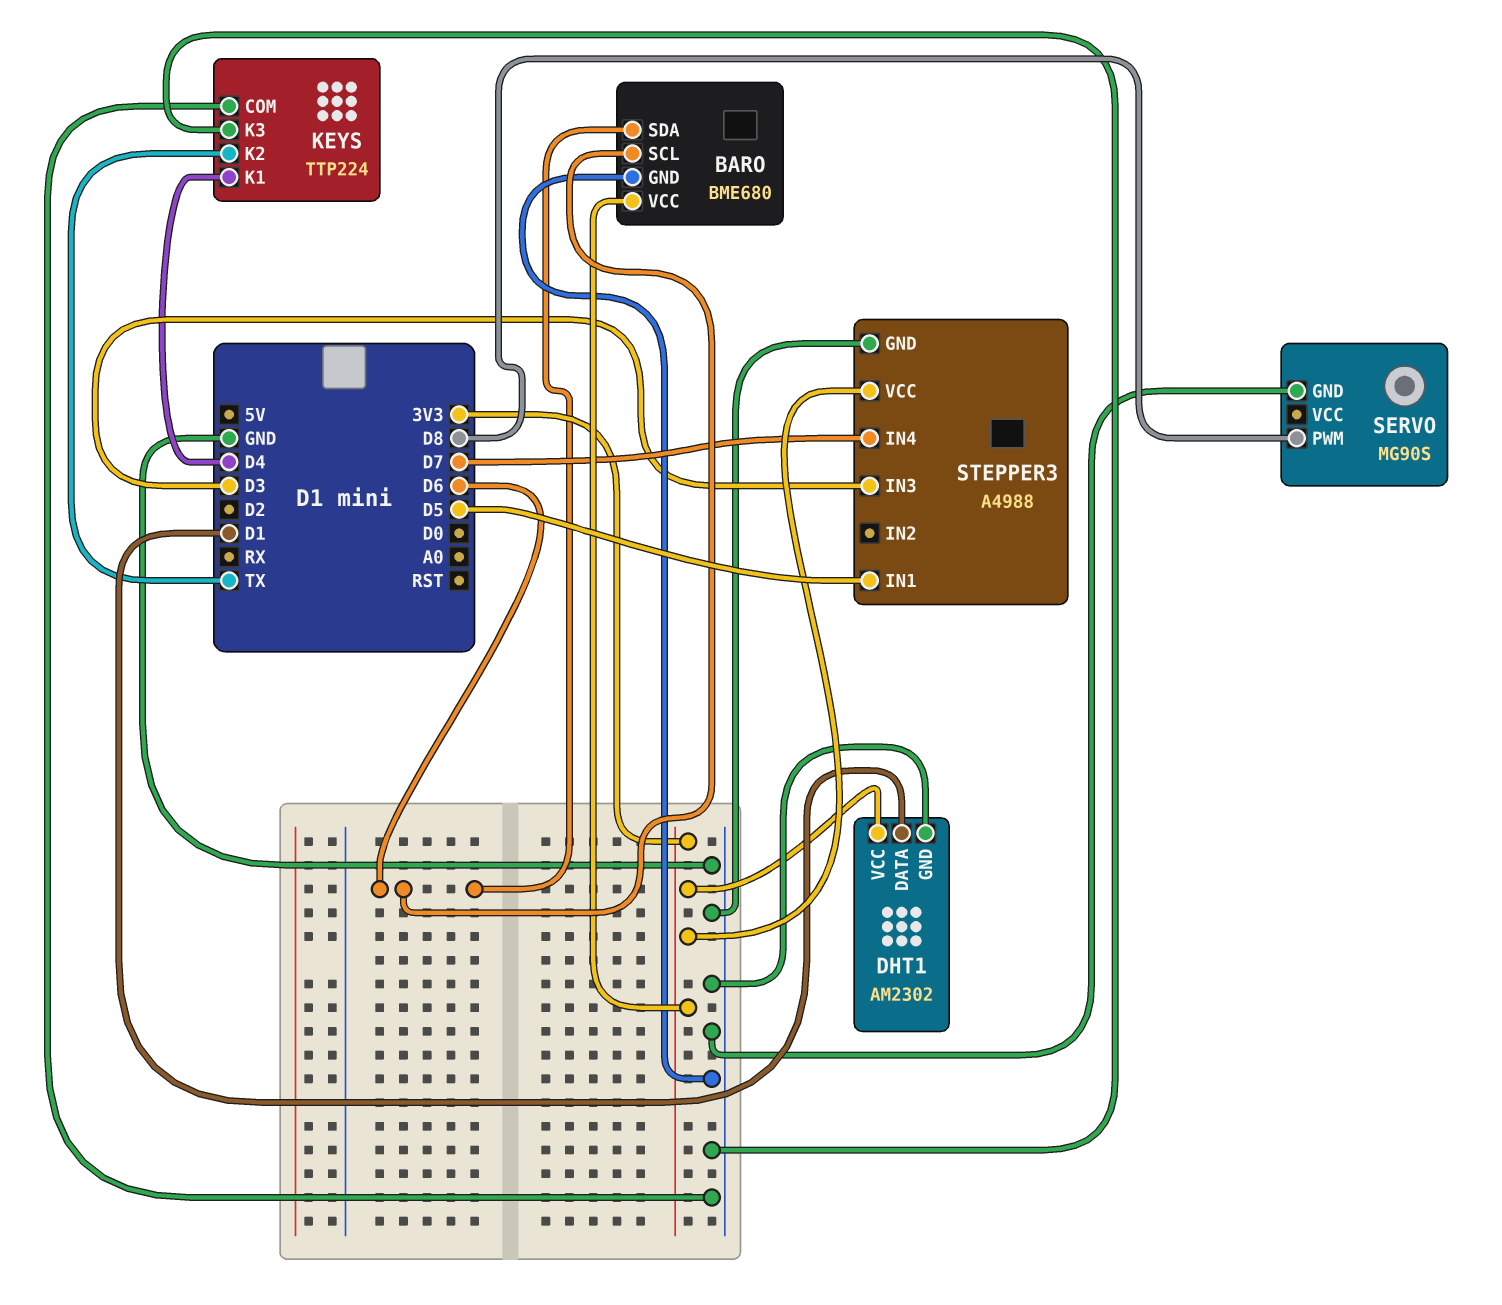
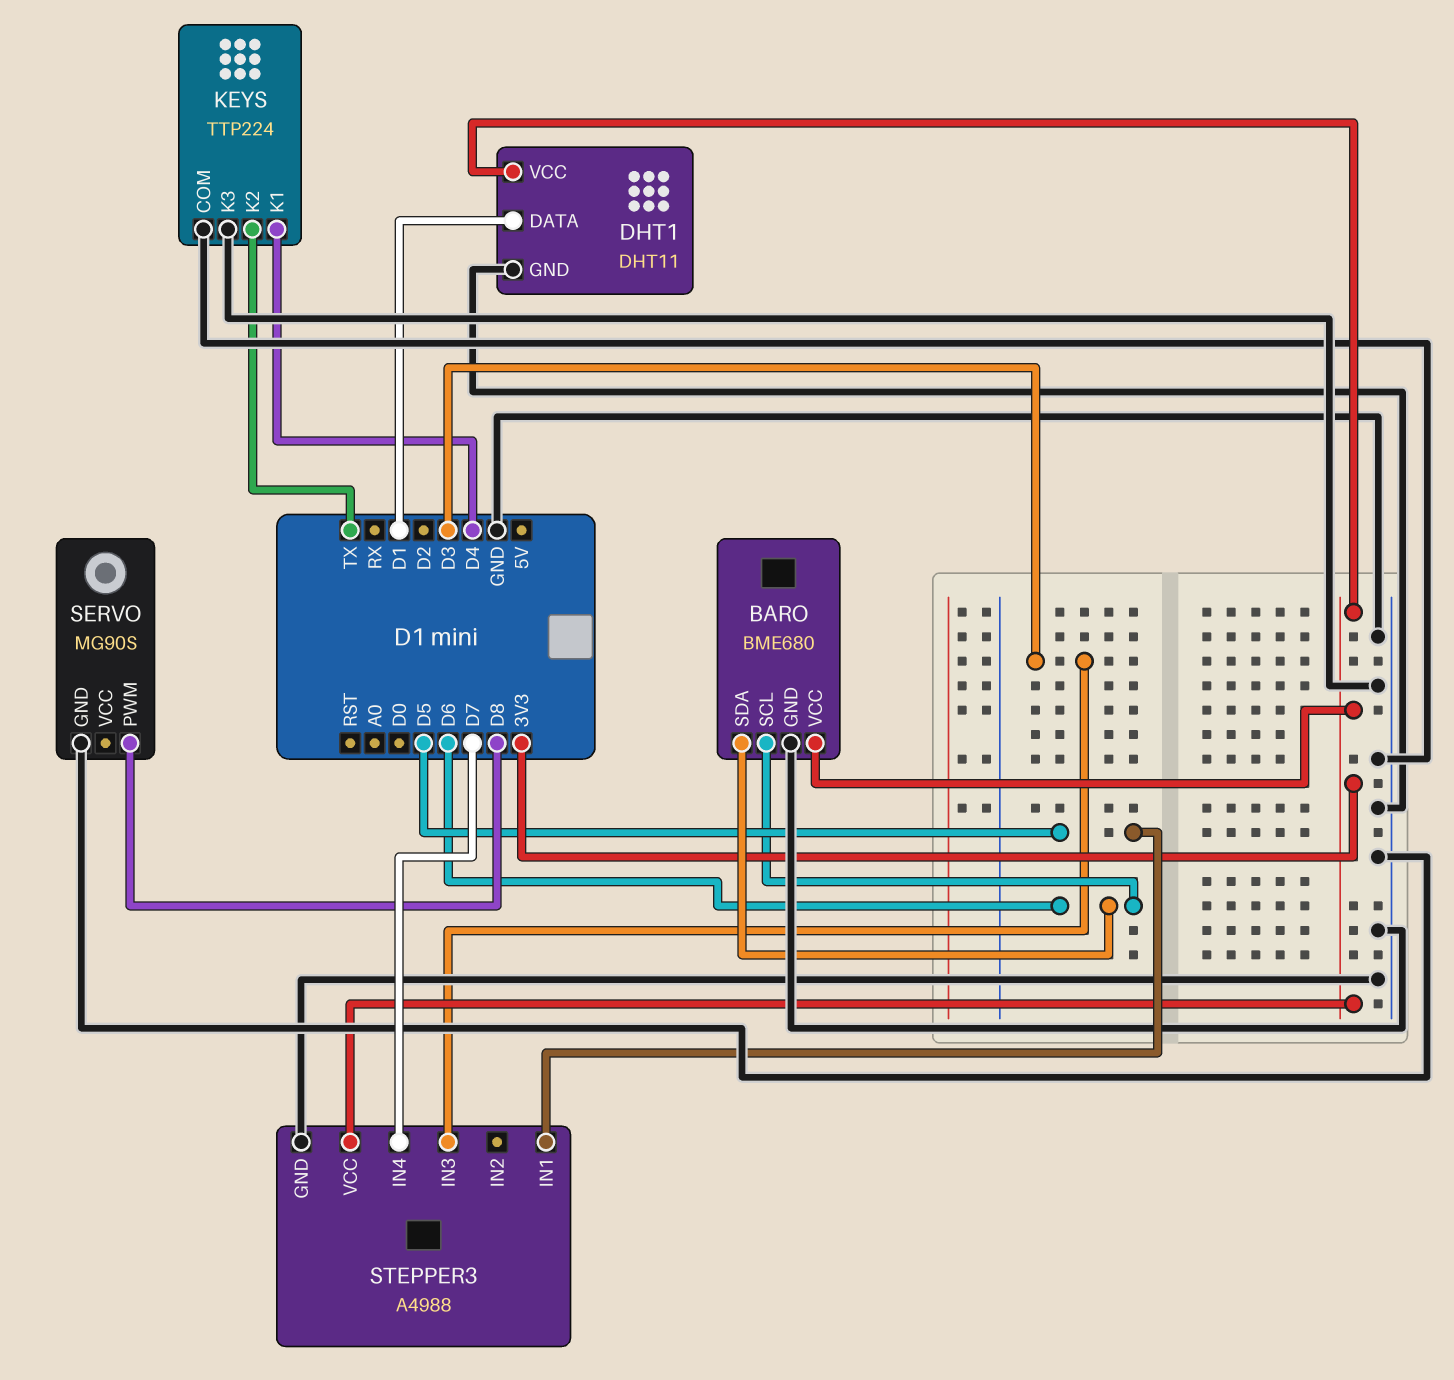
DHT1: AM2302 -> DHT11

